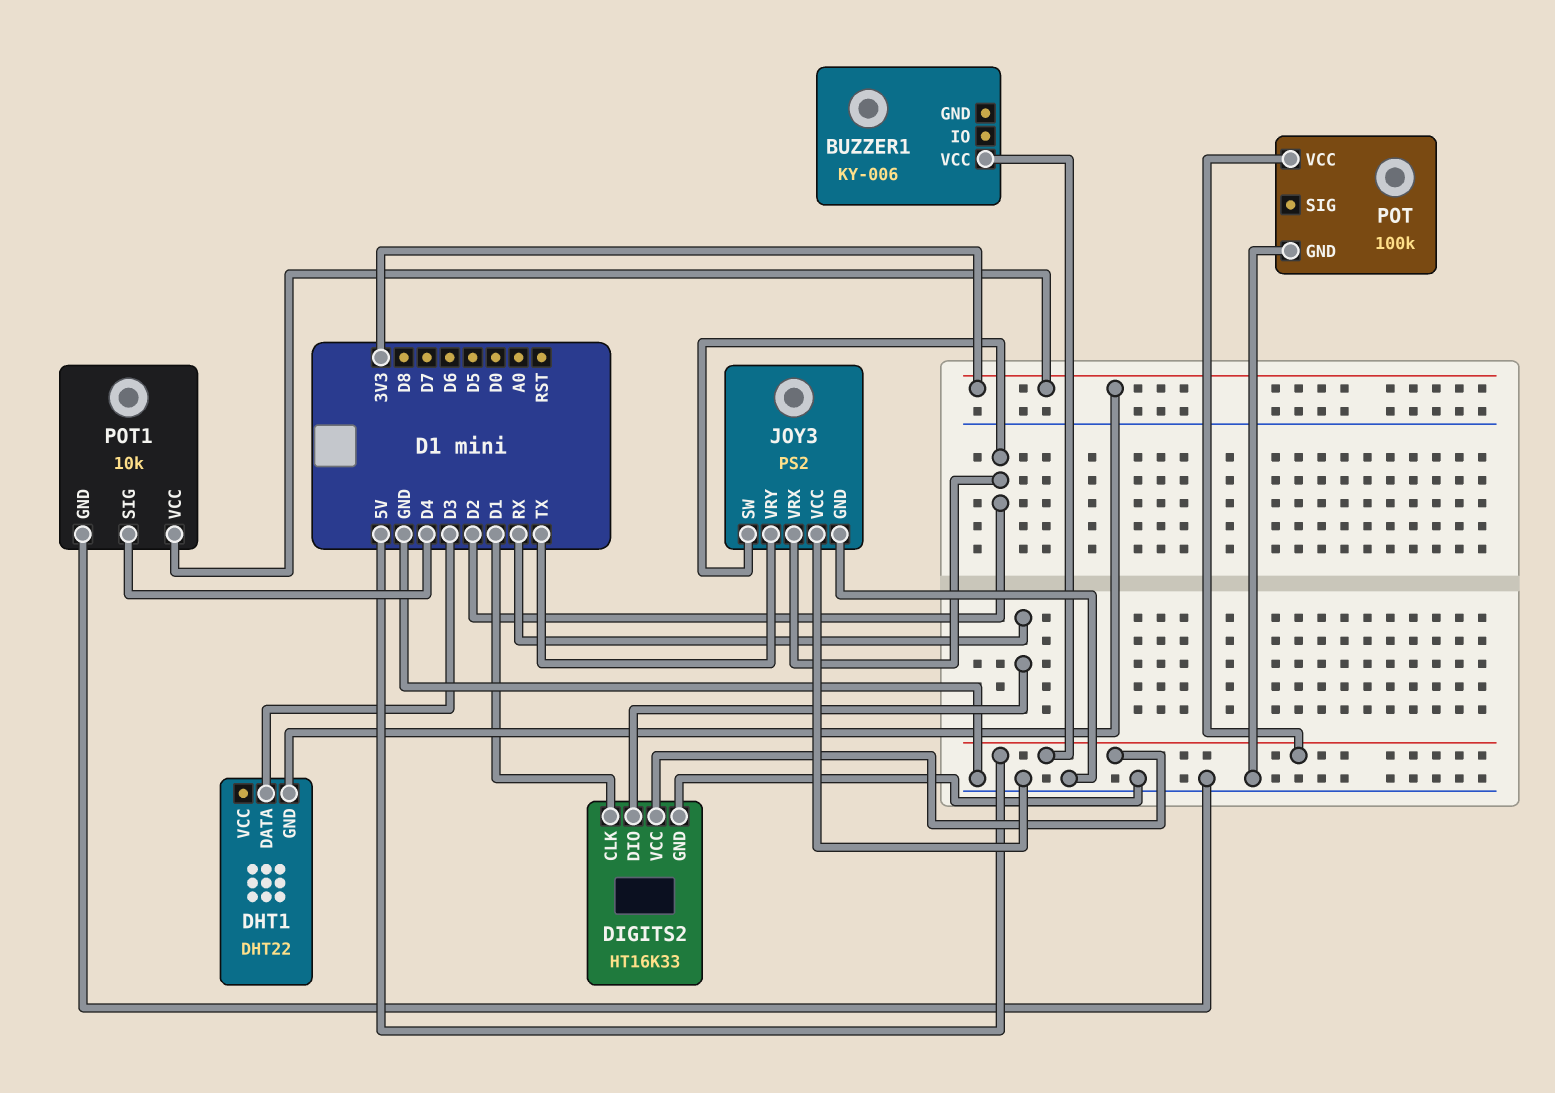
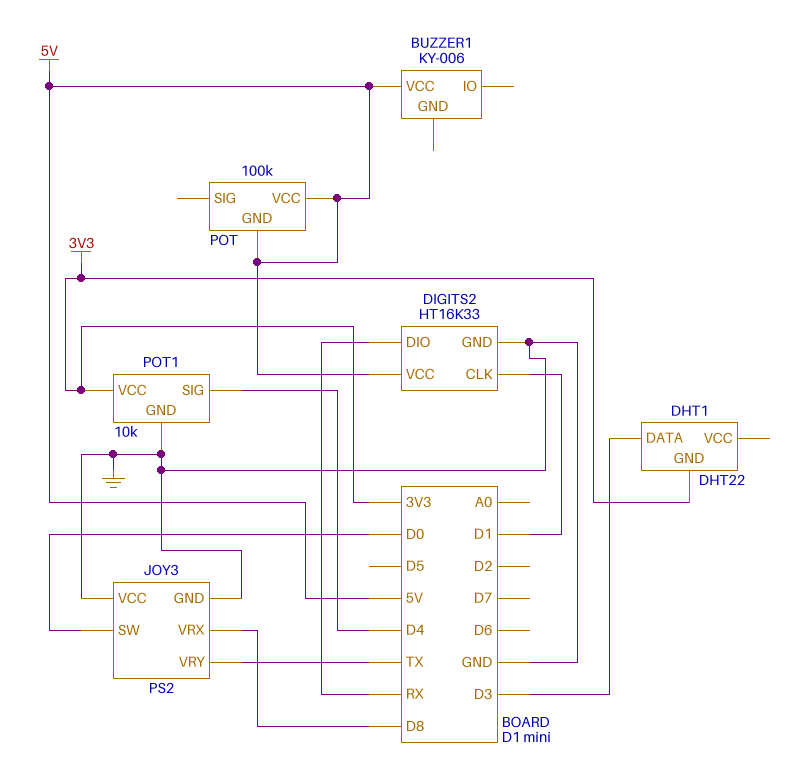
JOY3 pin SW: D2 -> D0
JOY3 pin VRX: D2 -> D8
POT pin GND: GND -> 5V

